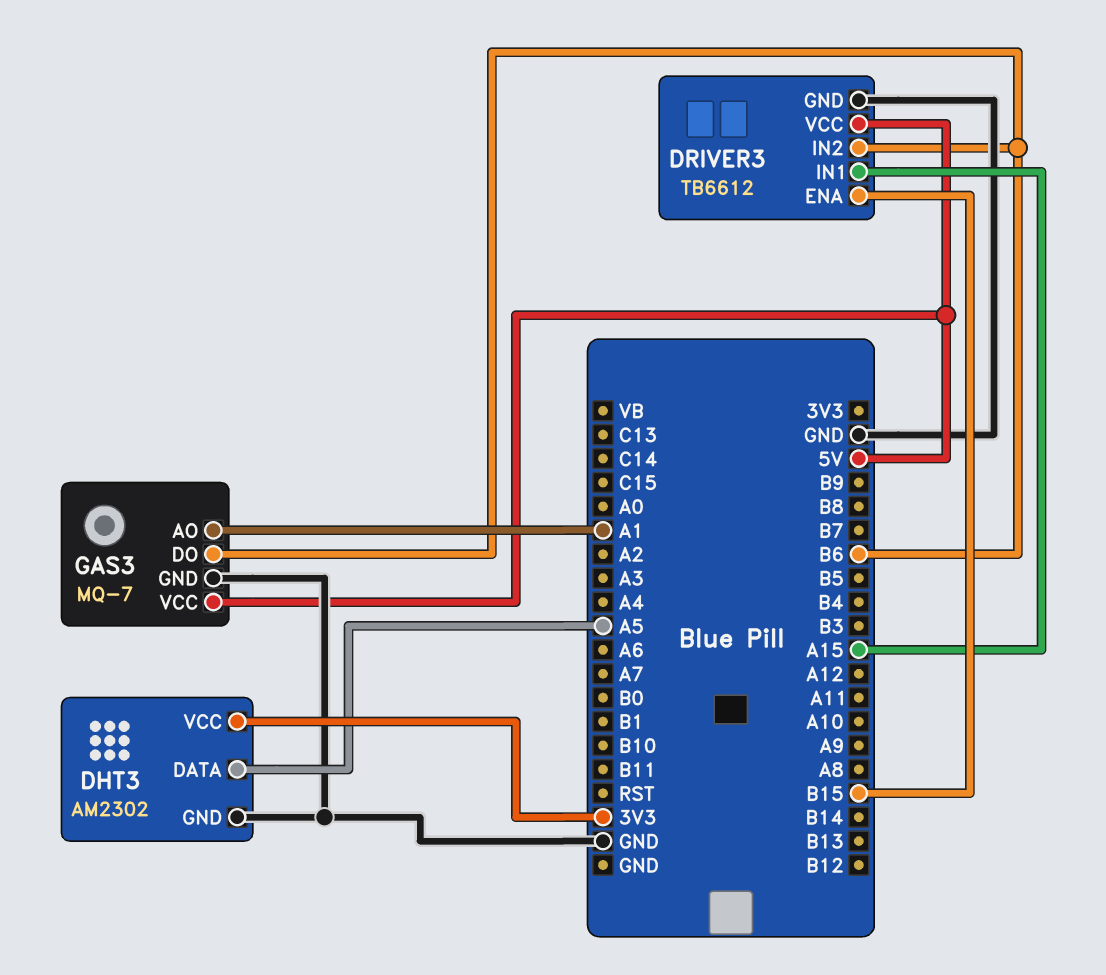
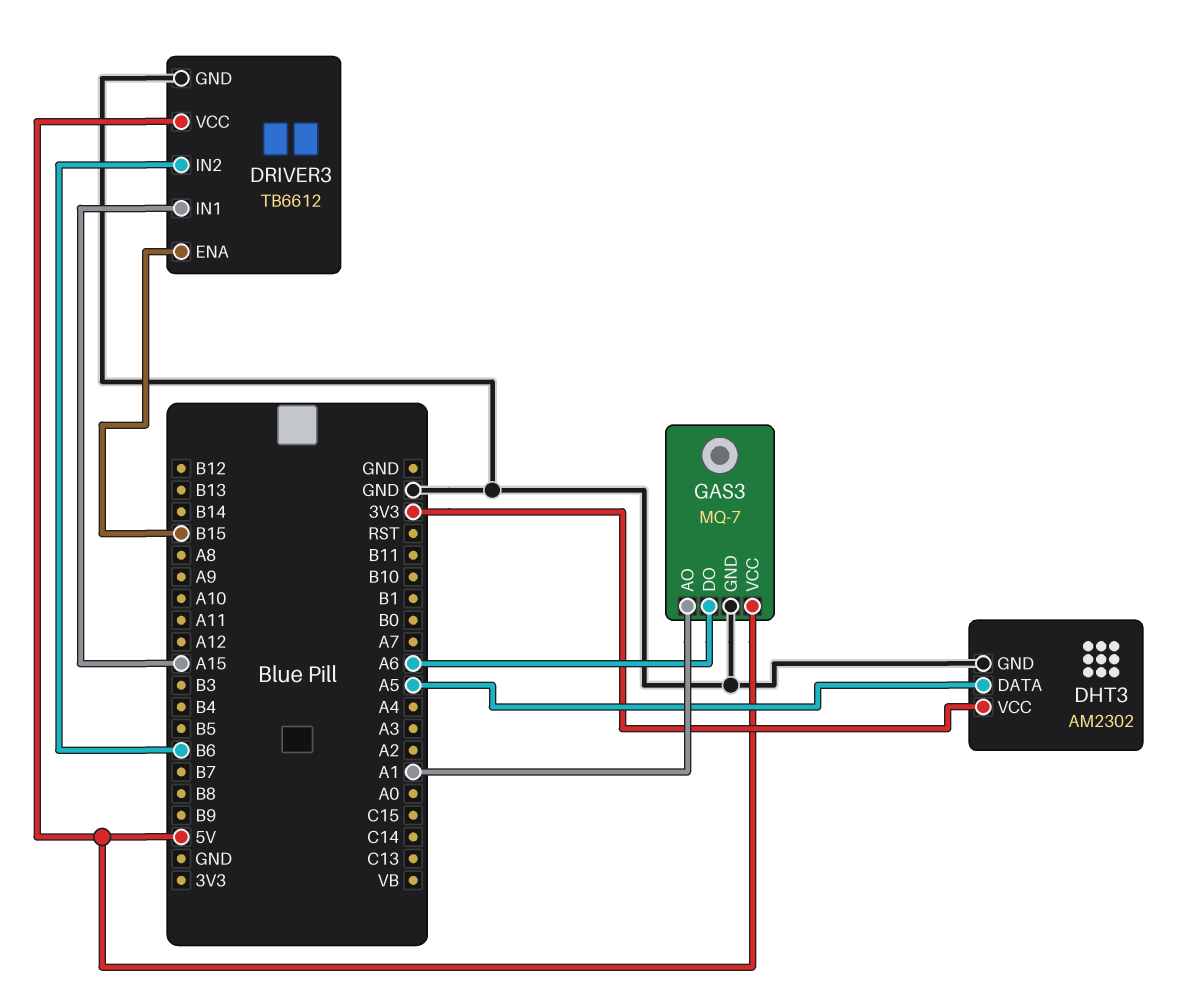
GAS3 pin DO: B6 -> A6

